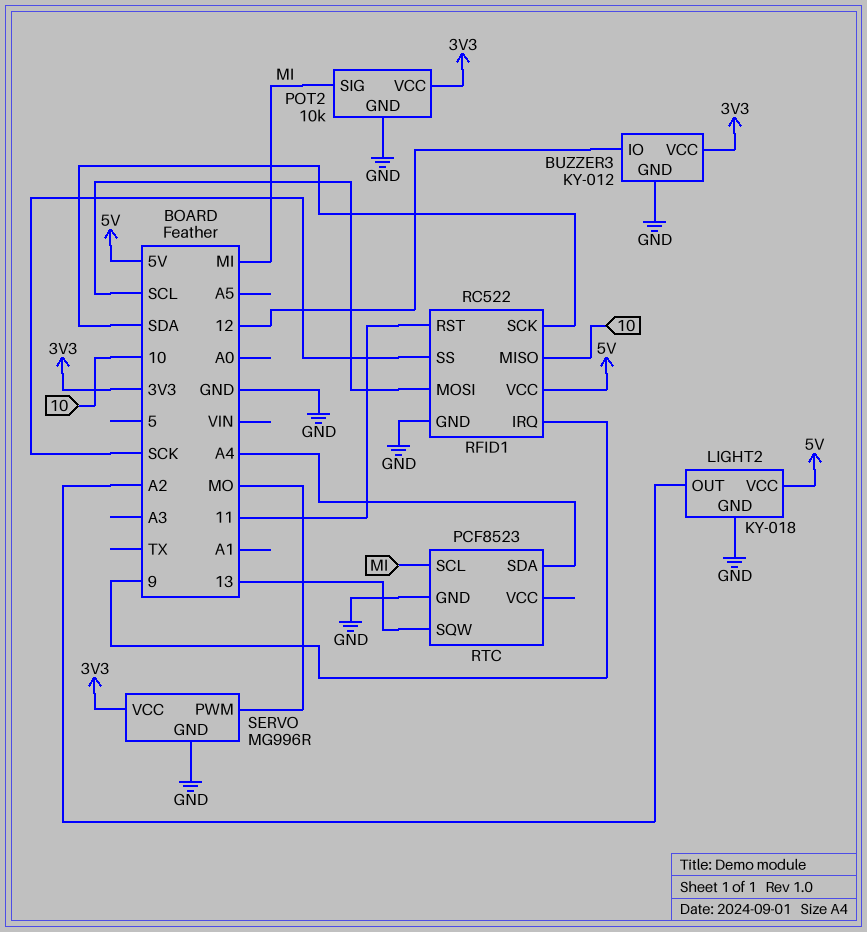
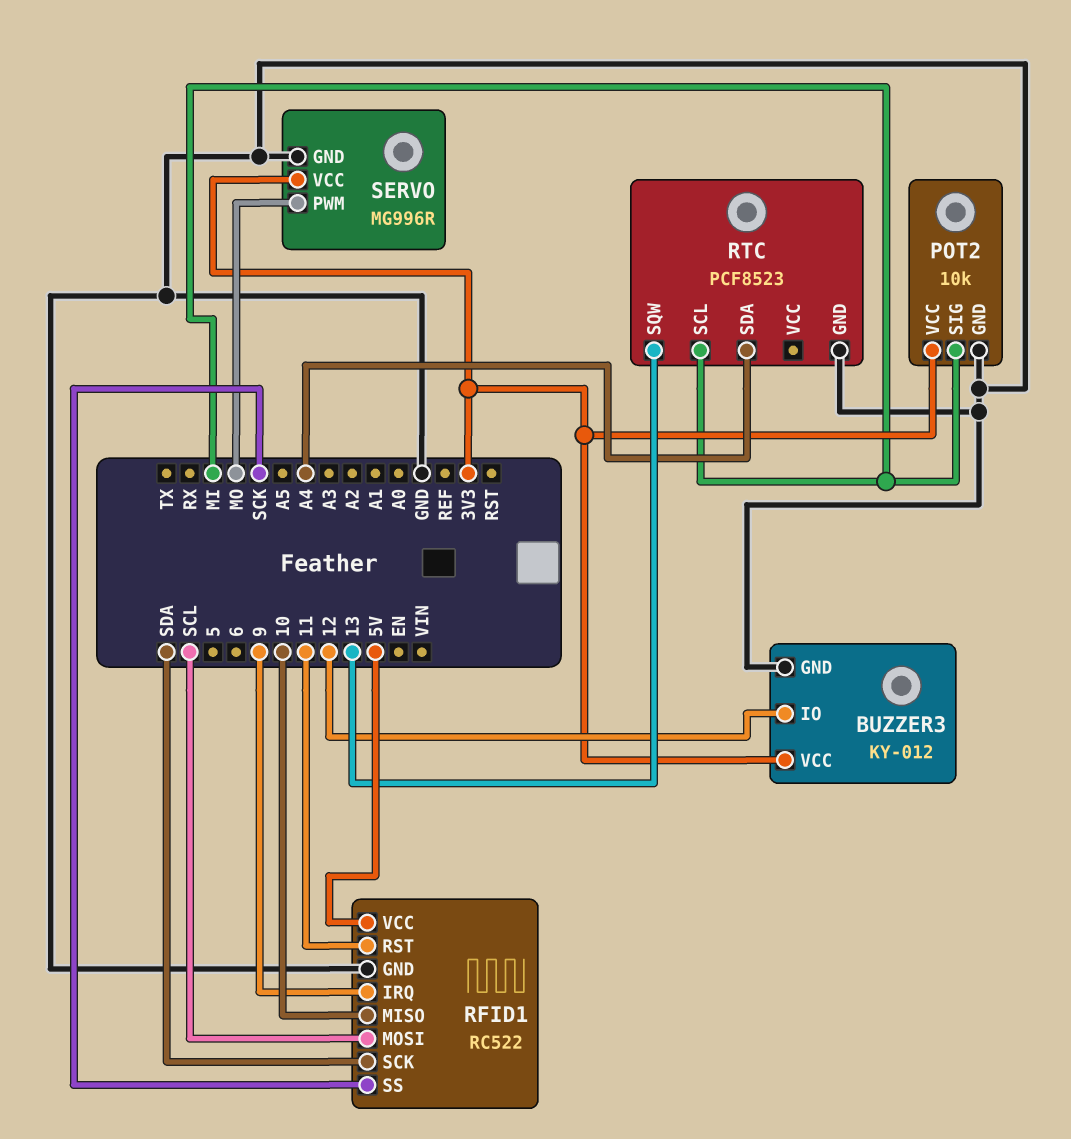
LIGHT2: KY-018 -> none
LIGHT2 pin GND: GND -> none
LIGHT2 pin OUT: A2 -> none
LIGHT2 pin VCC: 5V -> none

